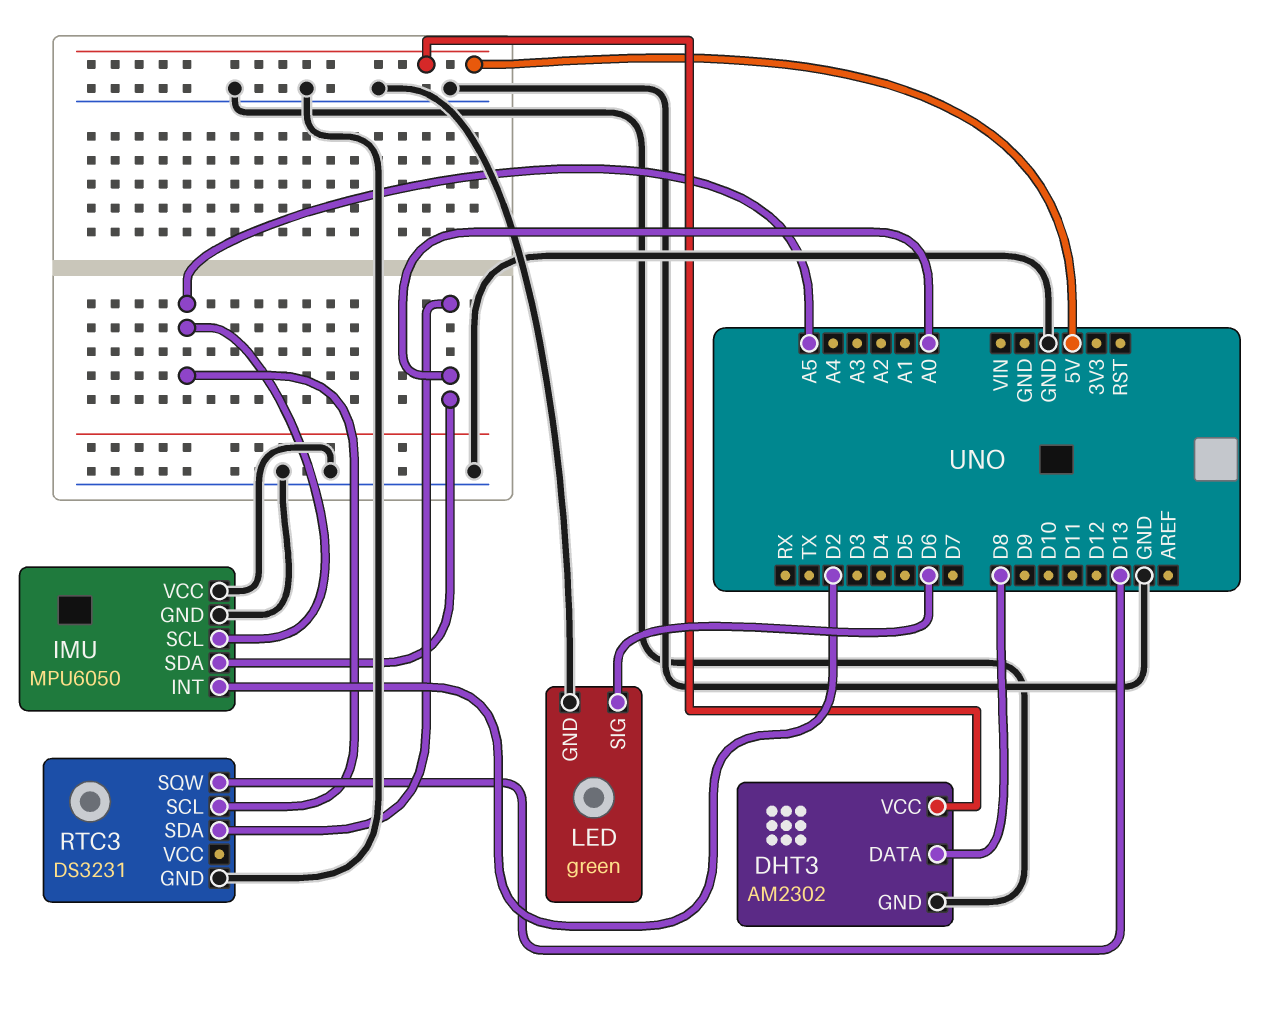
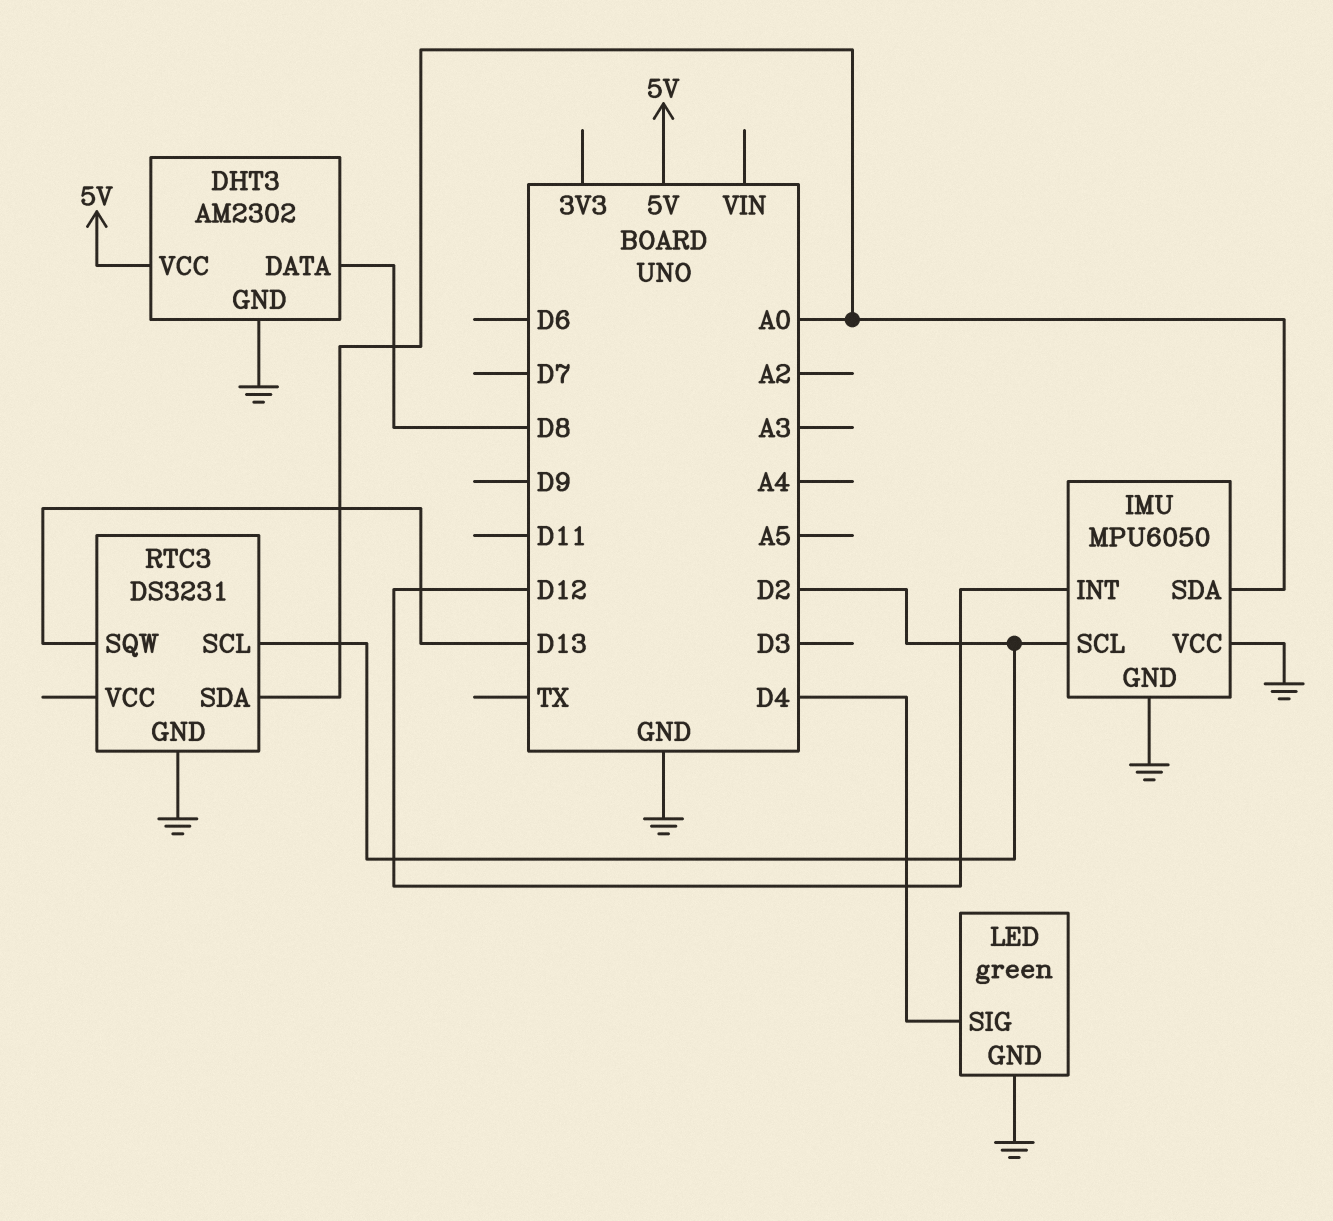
IMU pin INT: D2 -> D12
IMU pin SCL: A5 -> D2
LED pin SIG: D6 -> D4
RTC3 pin SCL: A5 -> D2

